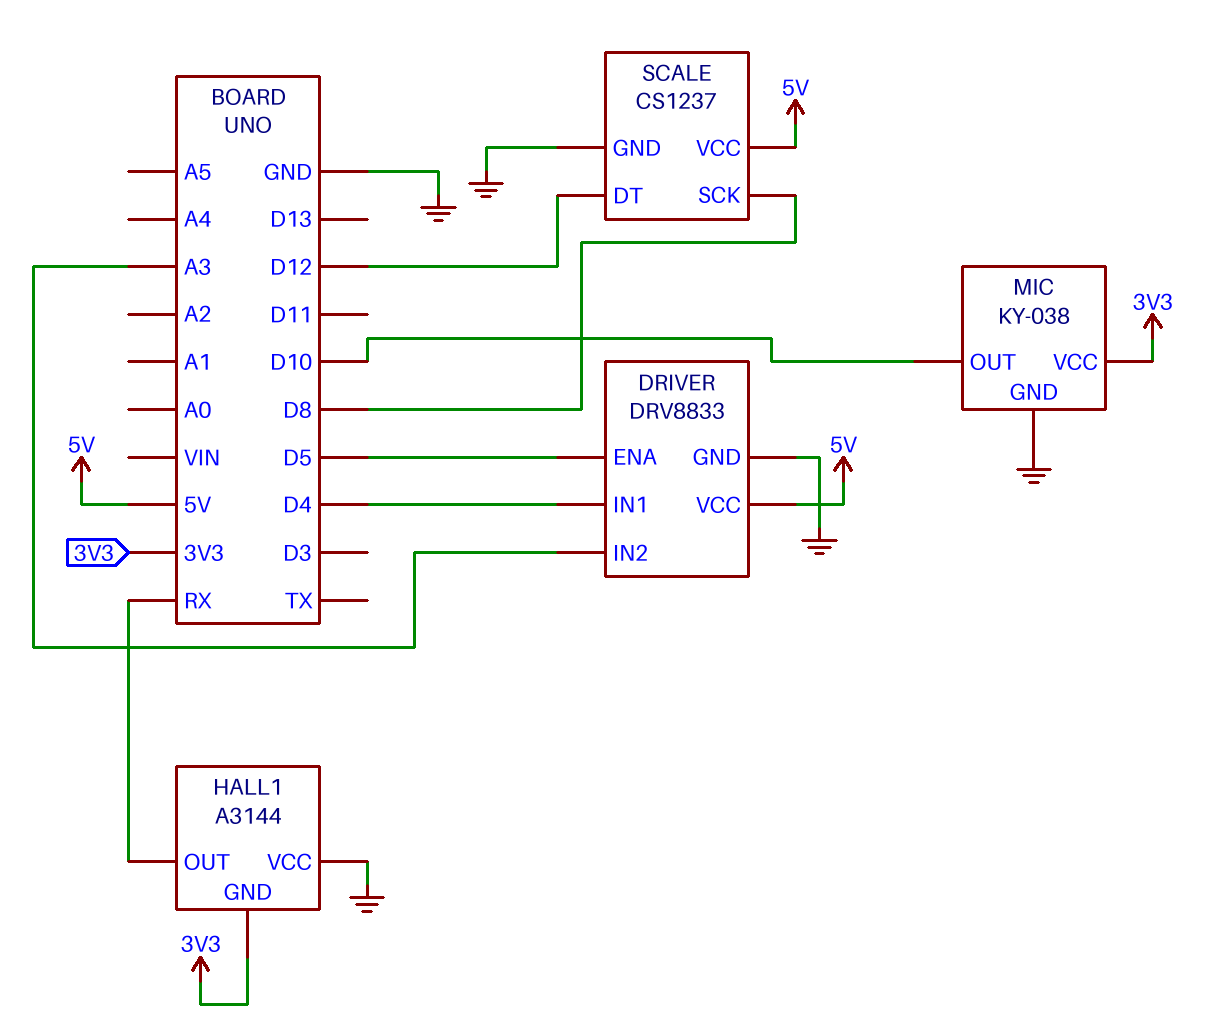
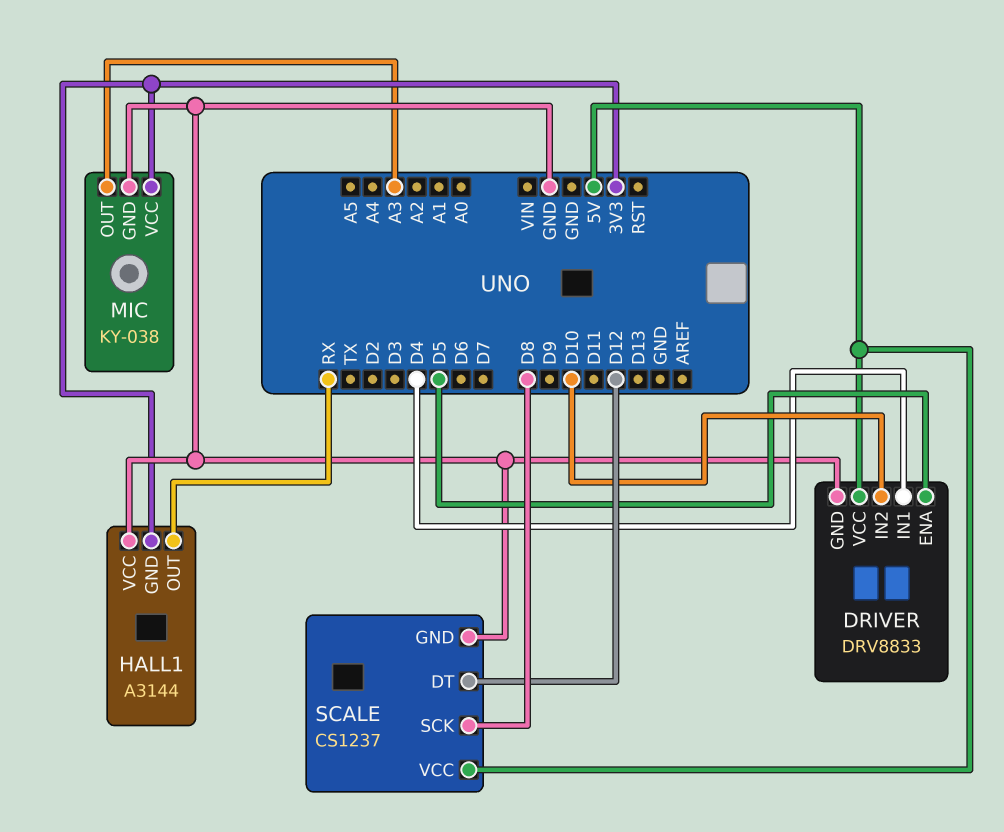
DRIVER pin IN2: A3 -> D10
MIC pin OUT: D10 -> A3

